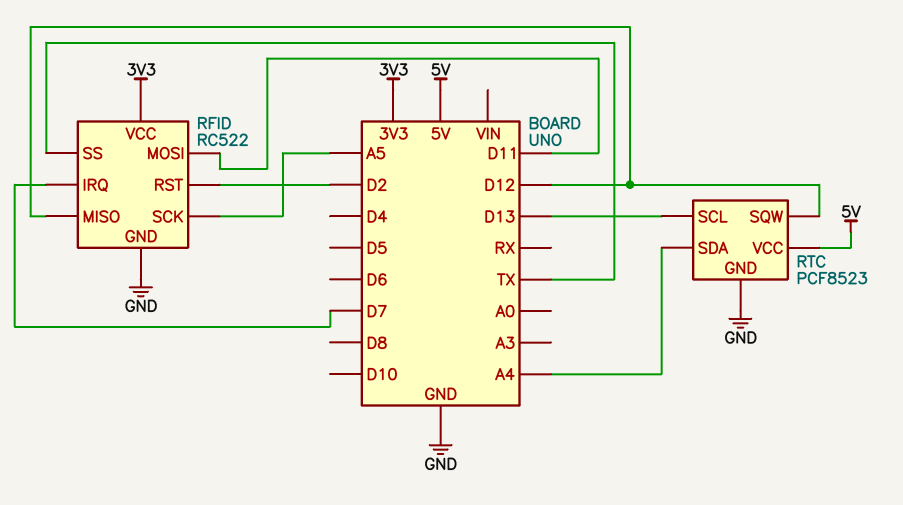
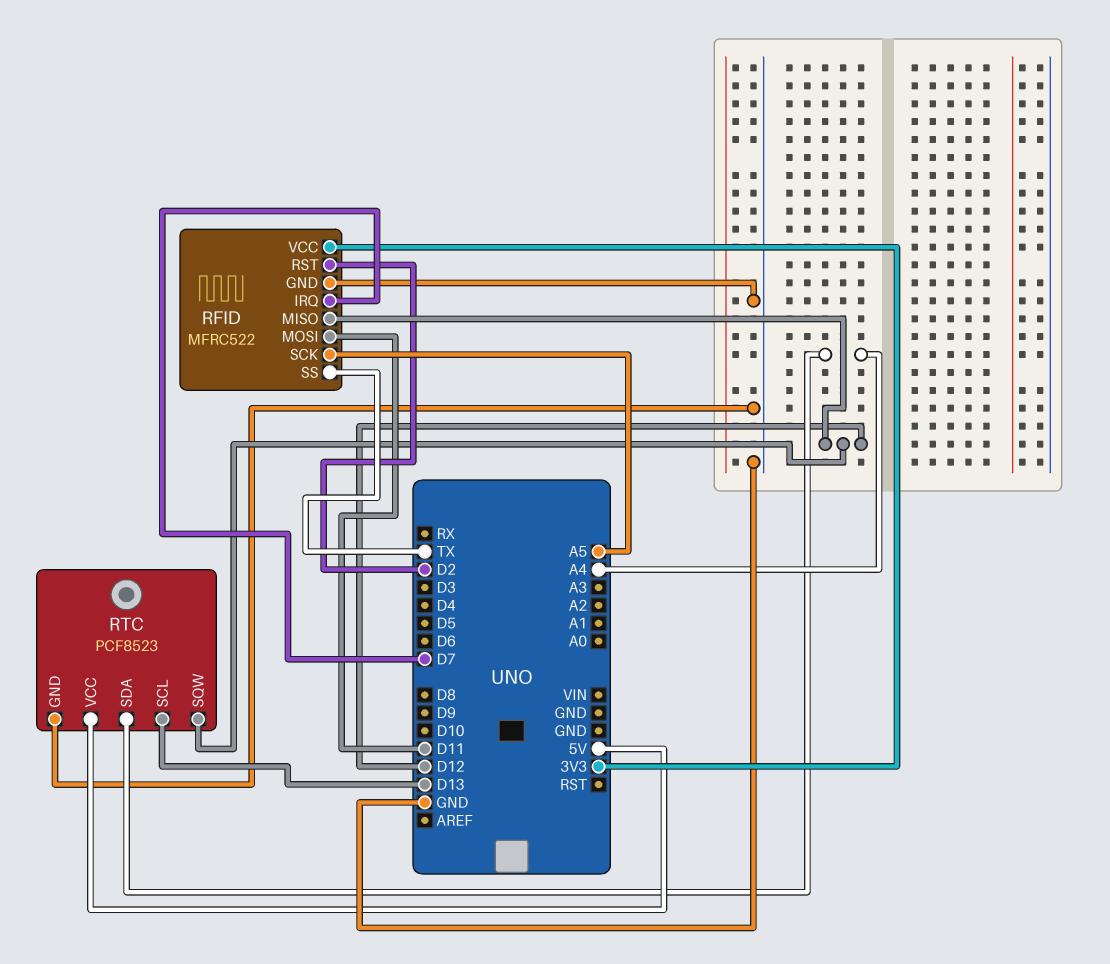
RFID: RC522 -> MFRC522

